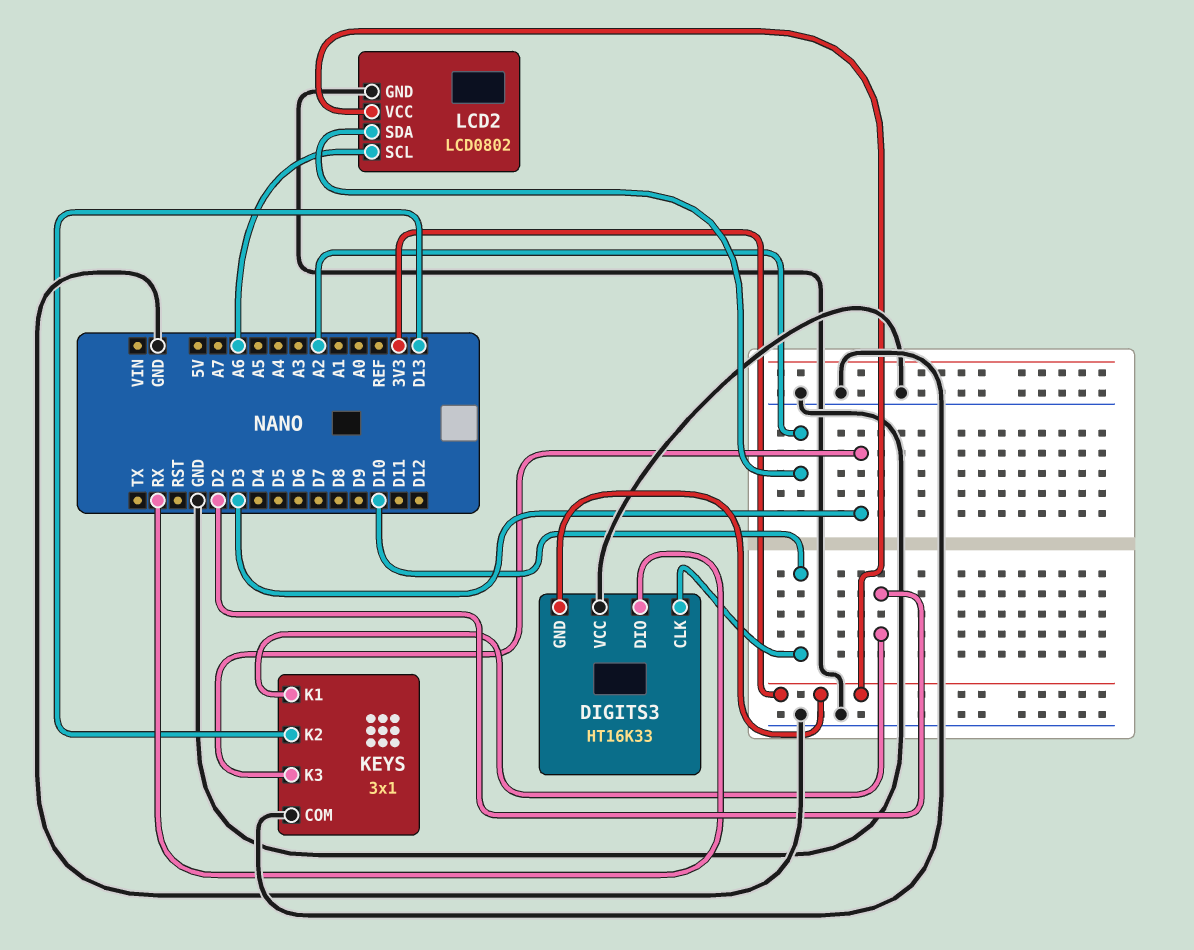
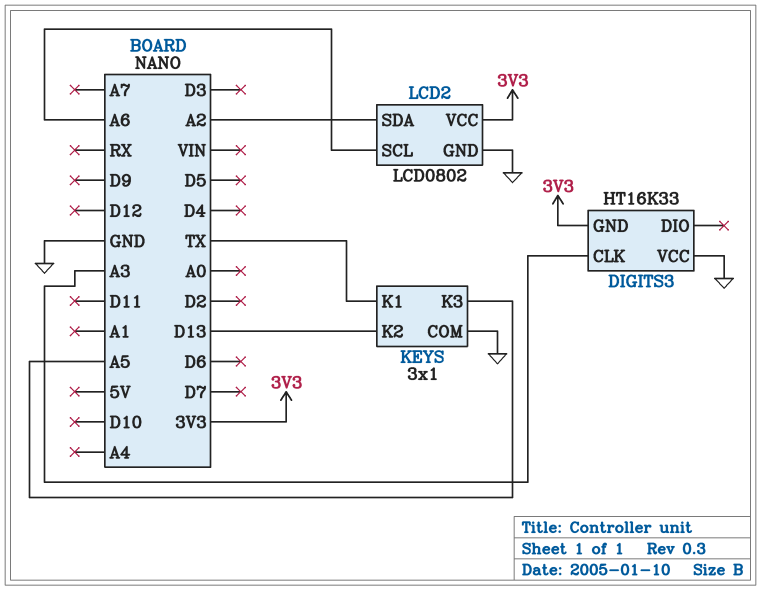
DIGITS3 pin CLK: D10 -> A3
DIGITS3 pin DIO: RX -> none
KEYS pin K1: D2 -> TX
KEYS pin K3: D3 -> A5

